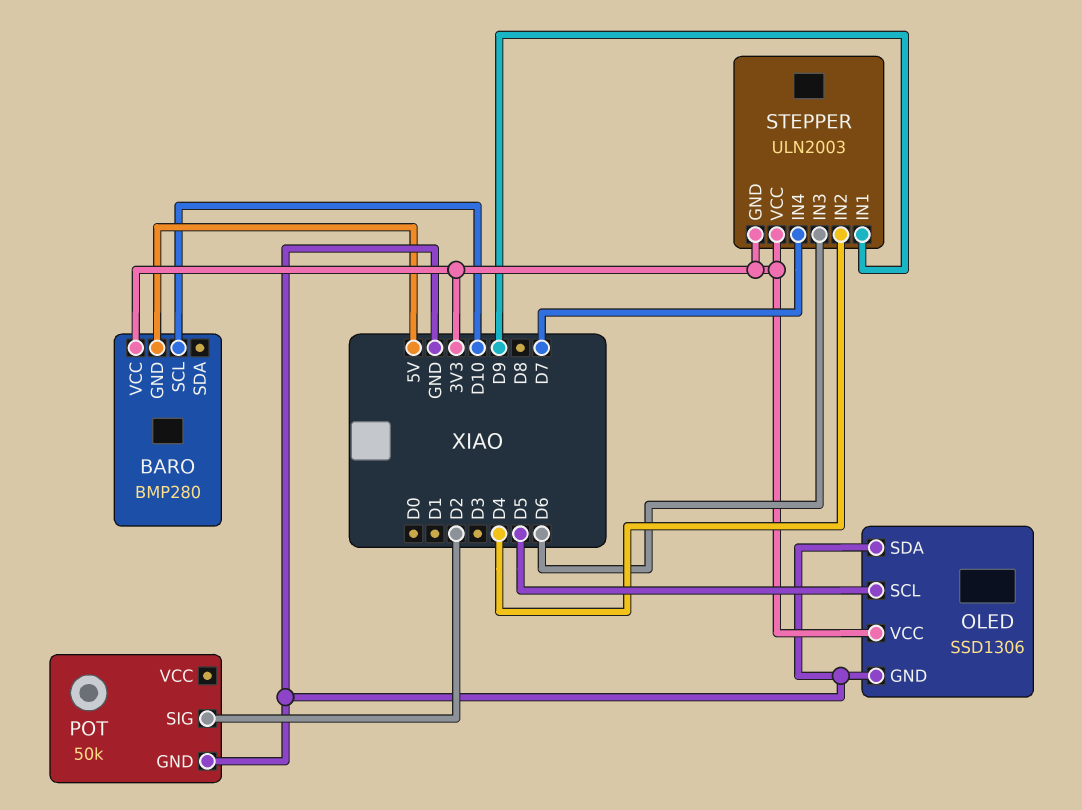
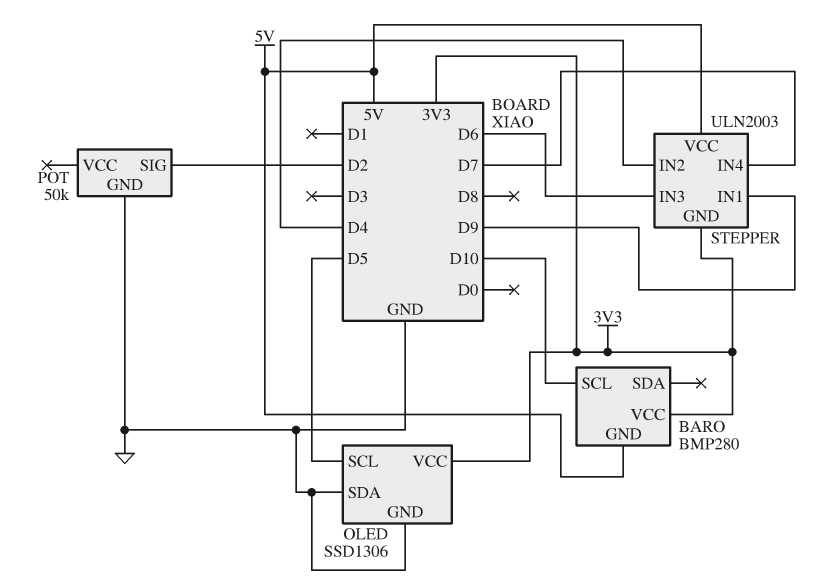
STEPPER pin VCC: 3V3 -> 5V

